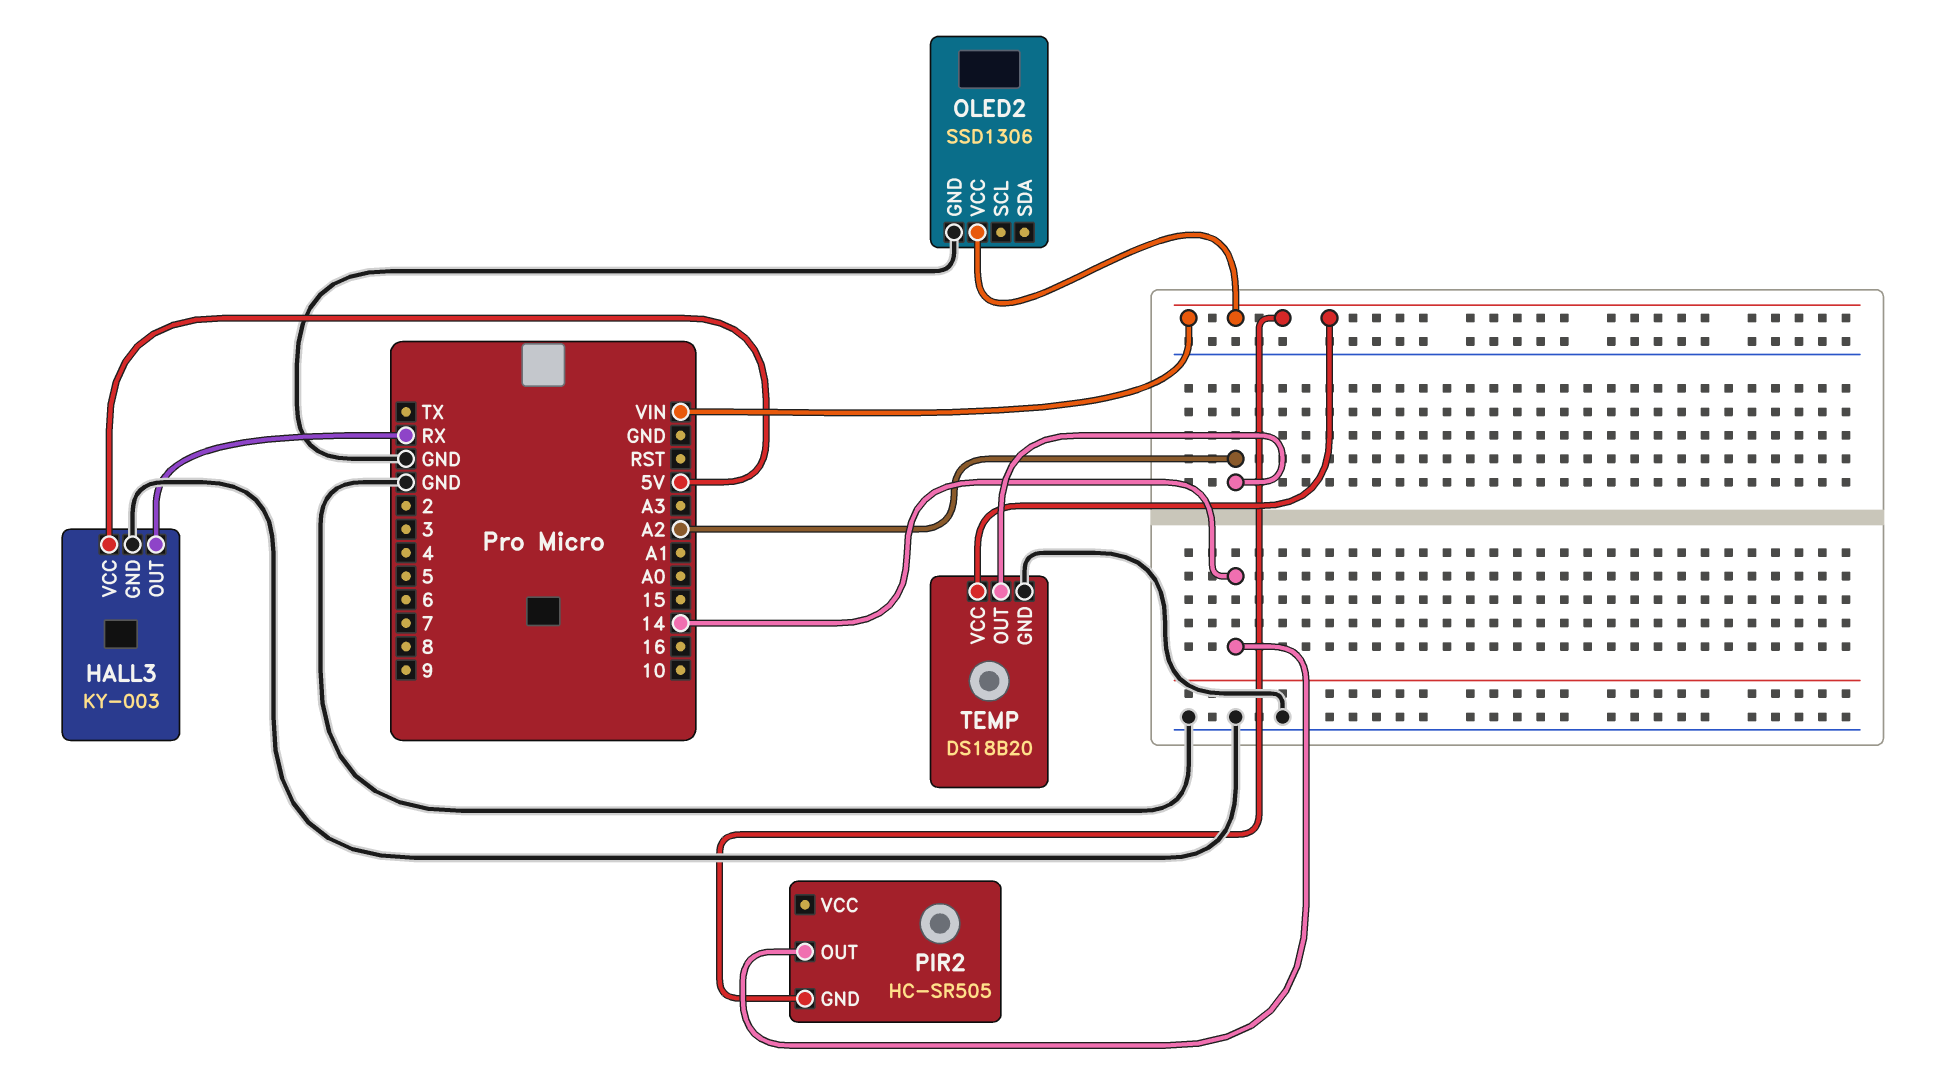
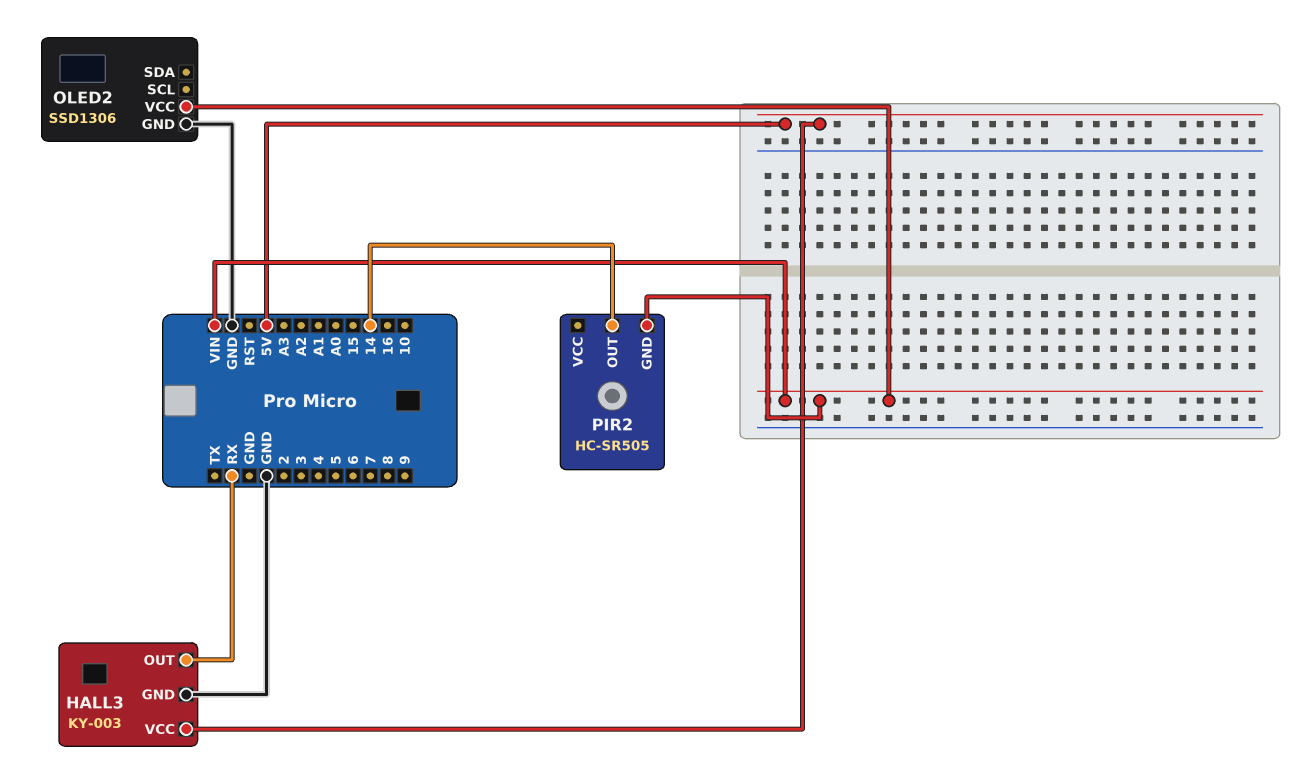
TEMP: DS18B20 -> none
TEMP pin GND: GND -> none
TEMP pin OUT: A2 -> none
TEMP pin VCC: VIN -> none

